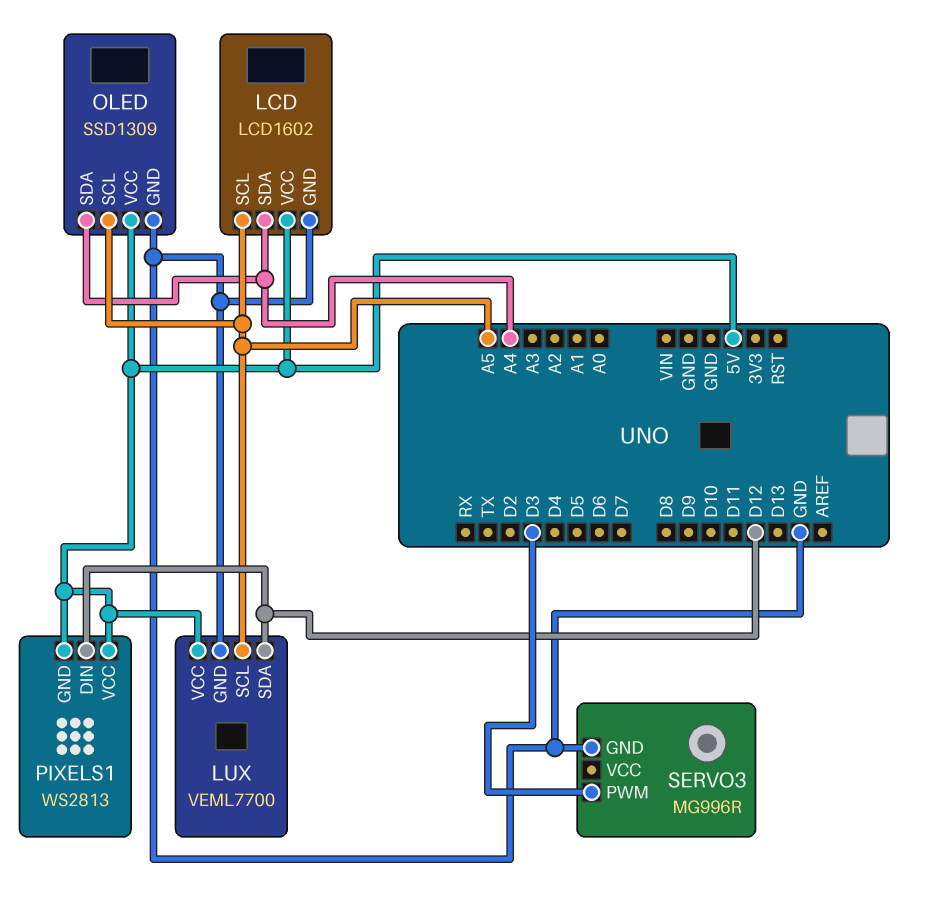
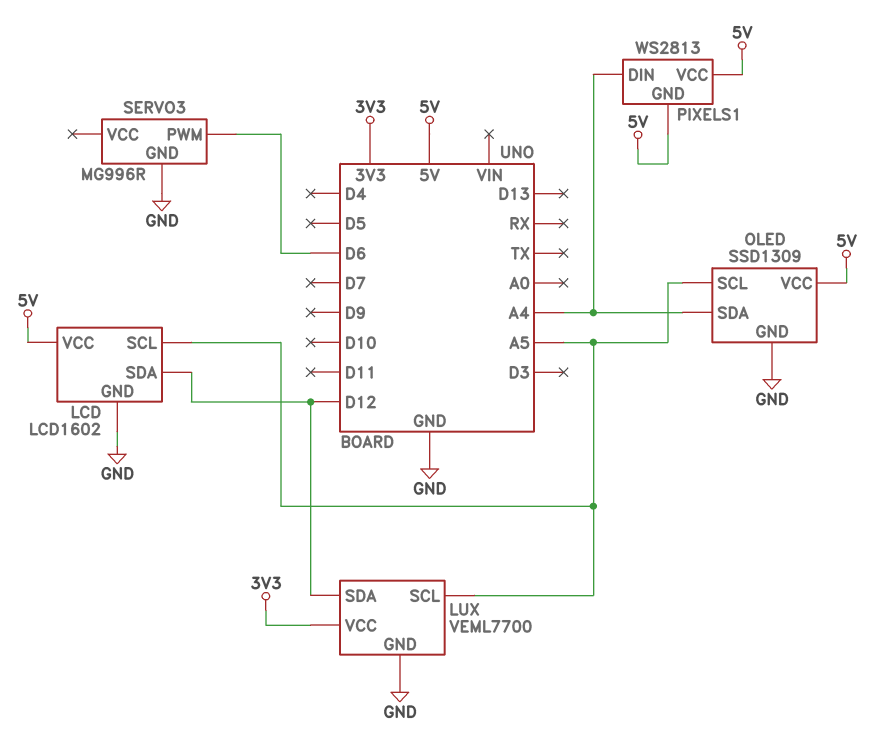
LCD pin SDA: A4 -> D12
LUX pin VCC: 5V -> 3V3
PIXELS1 pin DIN: D12 -> A4
SERVO3 pin PWM: D3 -> D6

